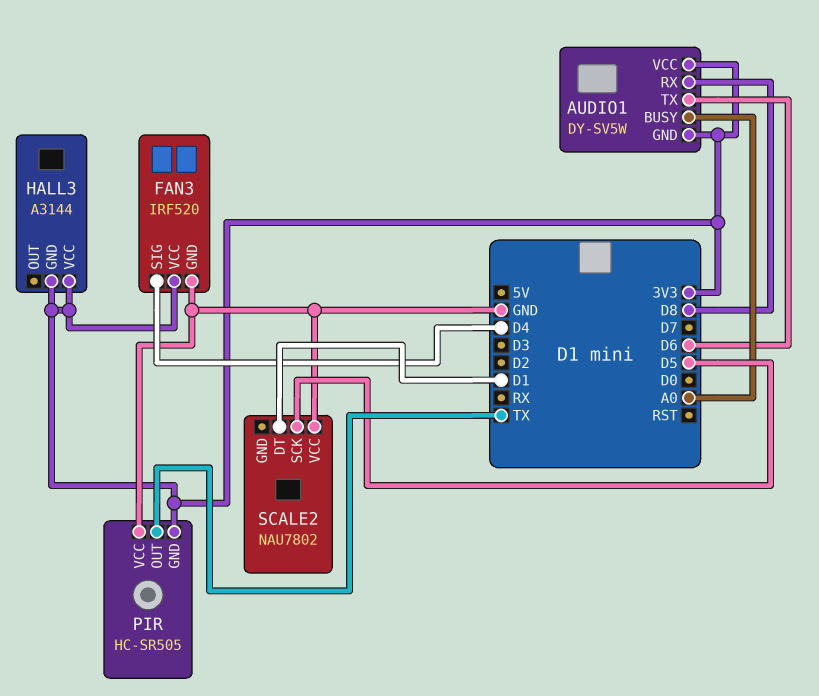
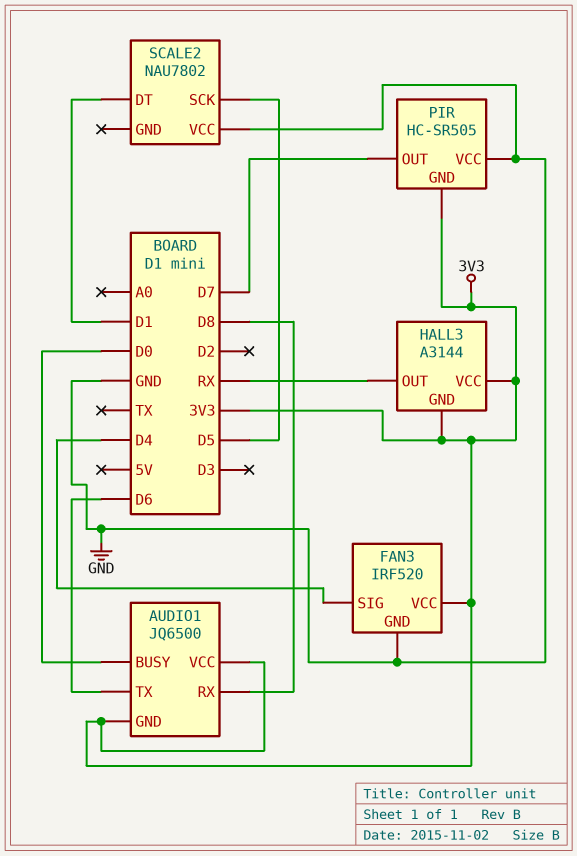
AUDIO1: DY-SV5W -> JQ6500
AUDIO1 pin BUSY: A0 -> D0
HALL3 pin OUT: none -> RX
PIR pin OUT: TX -> D7

